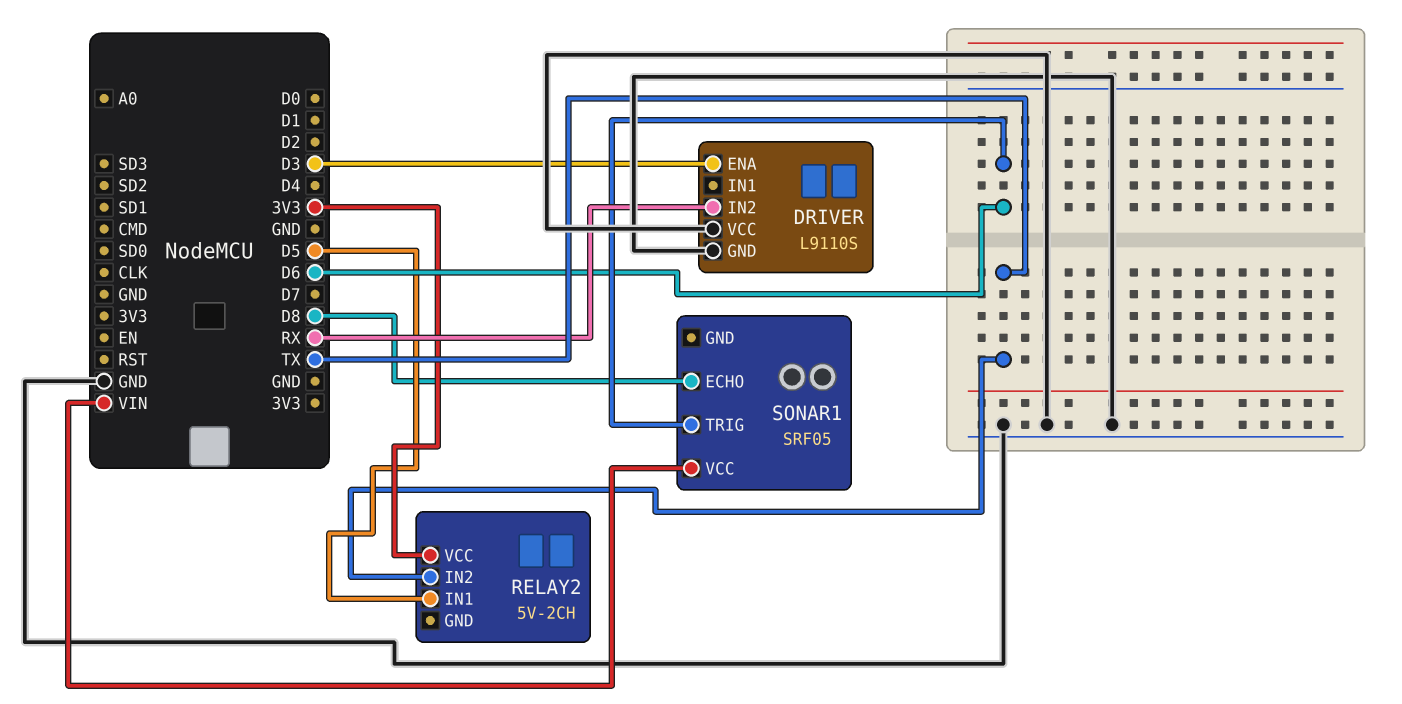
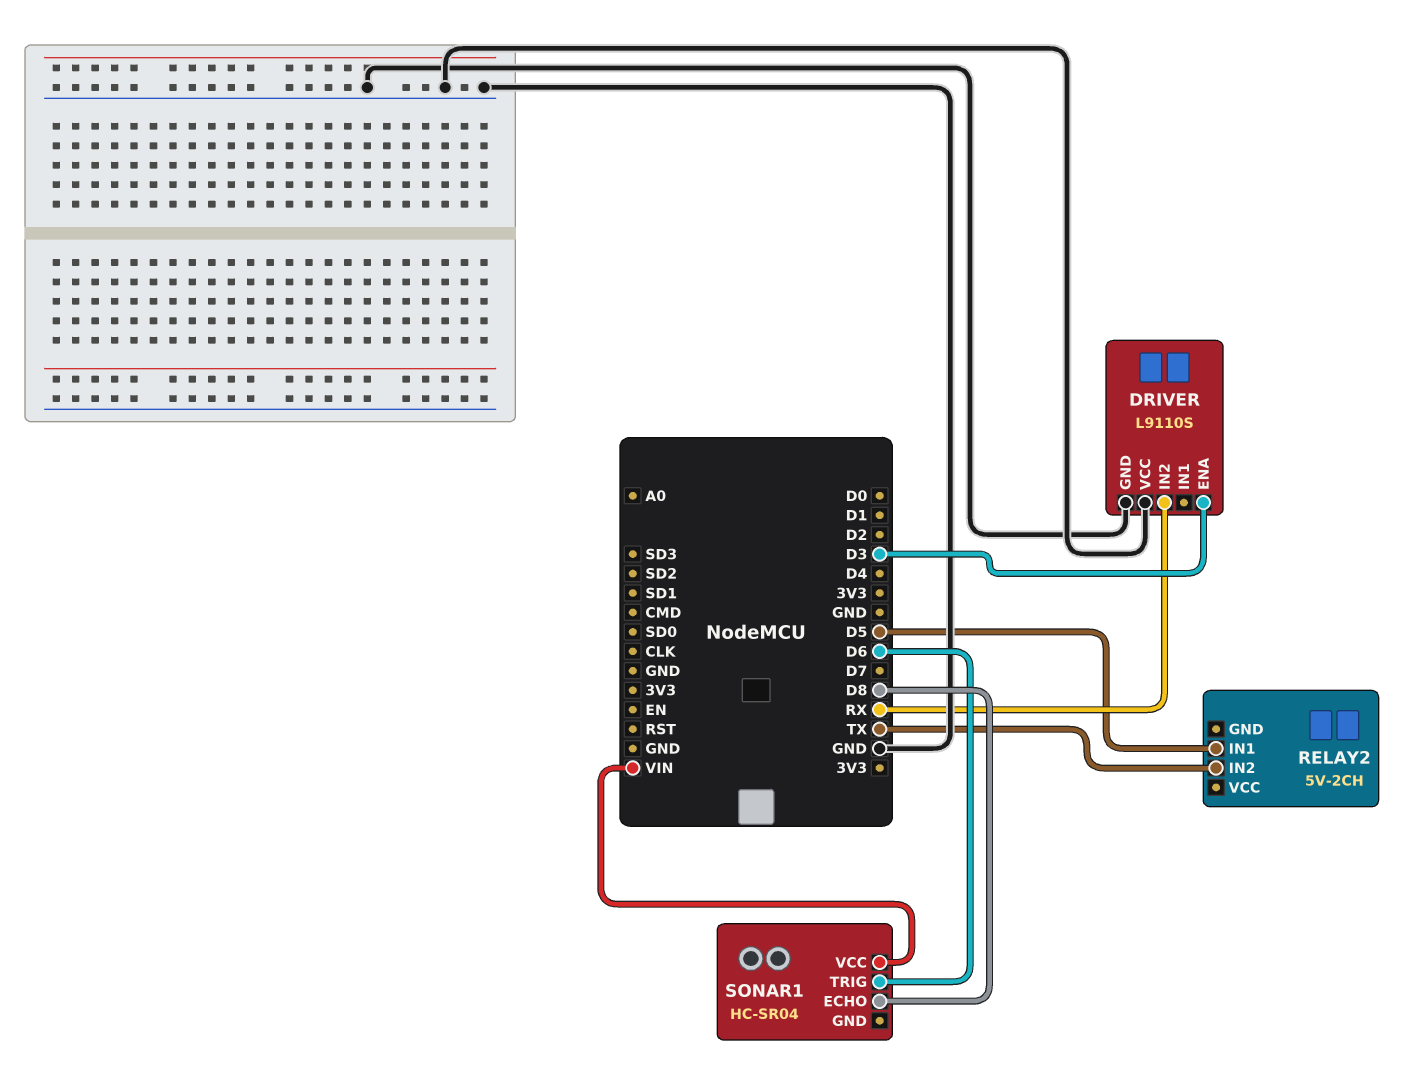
RELAY2 pin VCC: 3V3 -> none
SONAR1: SRF05 -> HC-SR04

